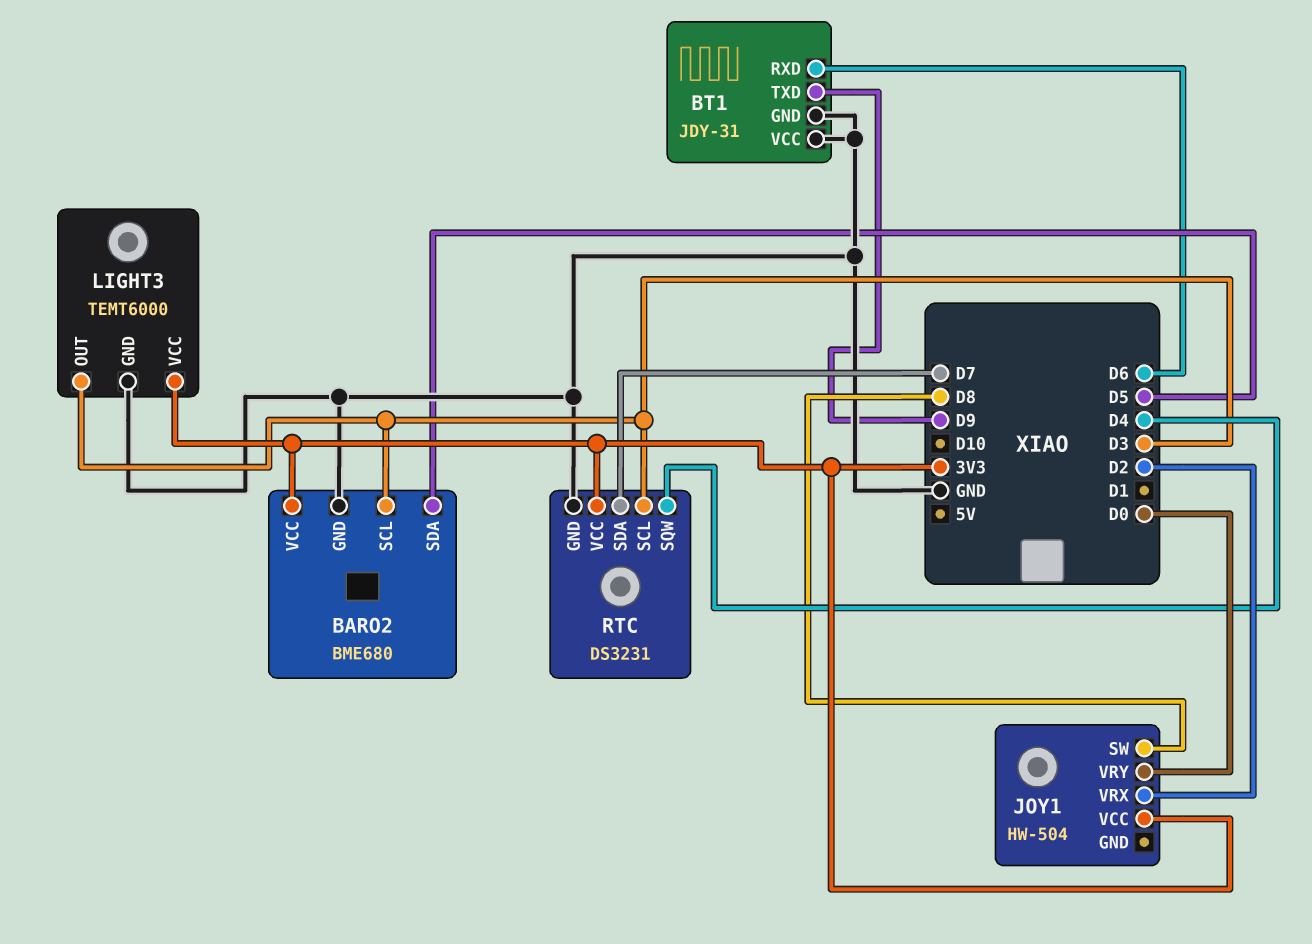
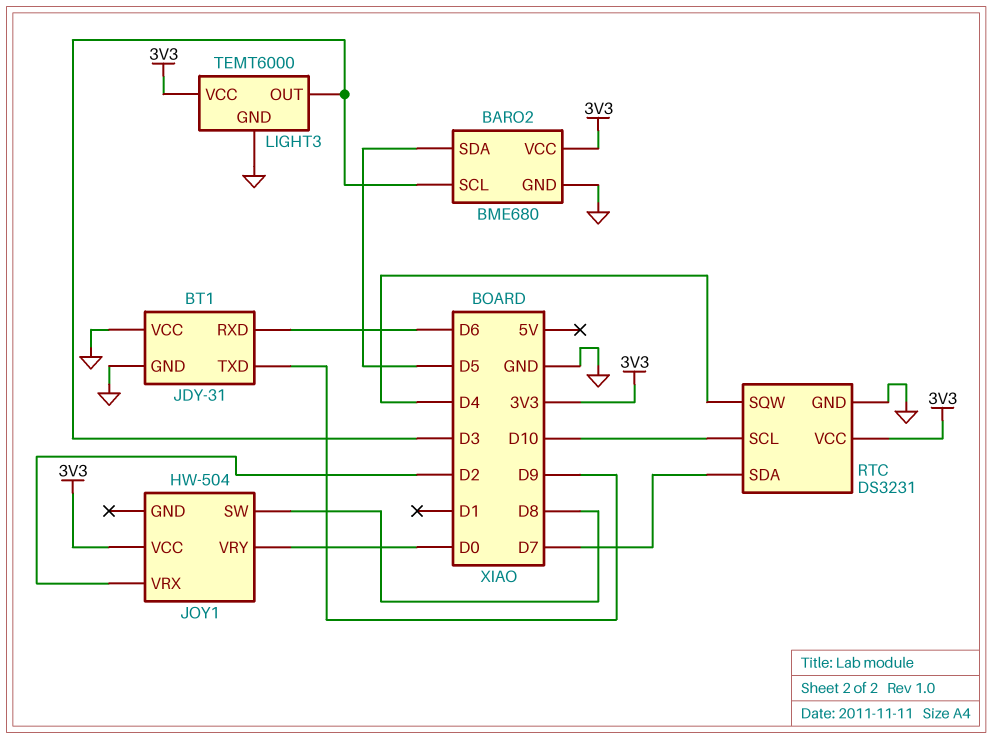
RTC pin SCL: D3 -> D10

